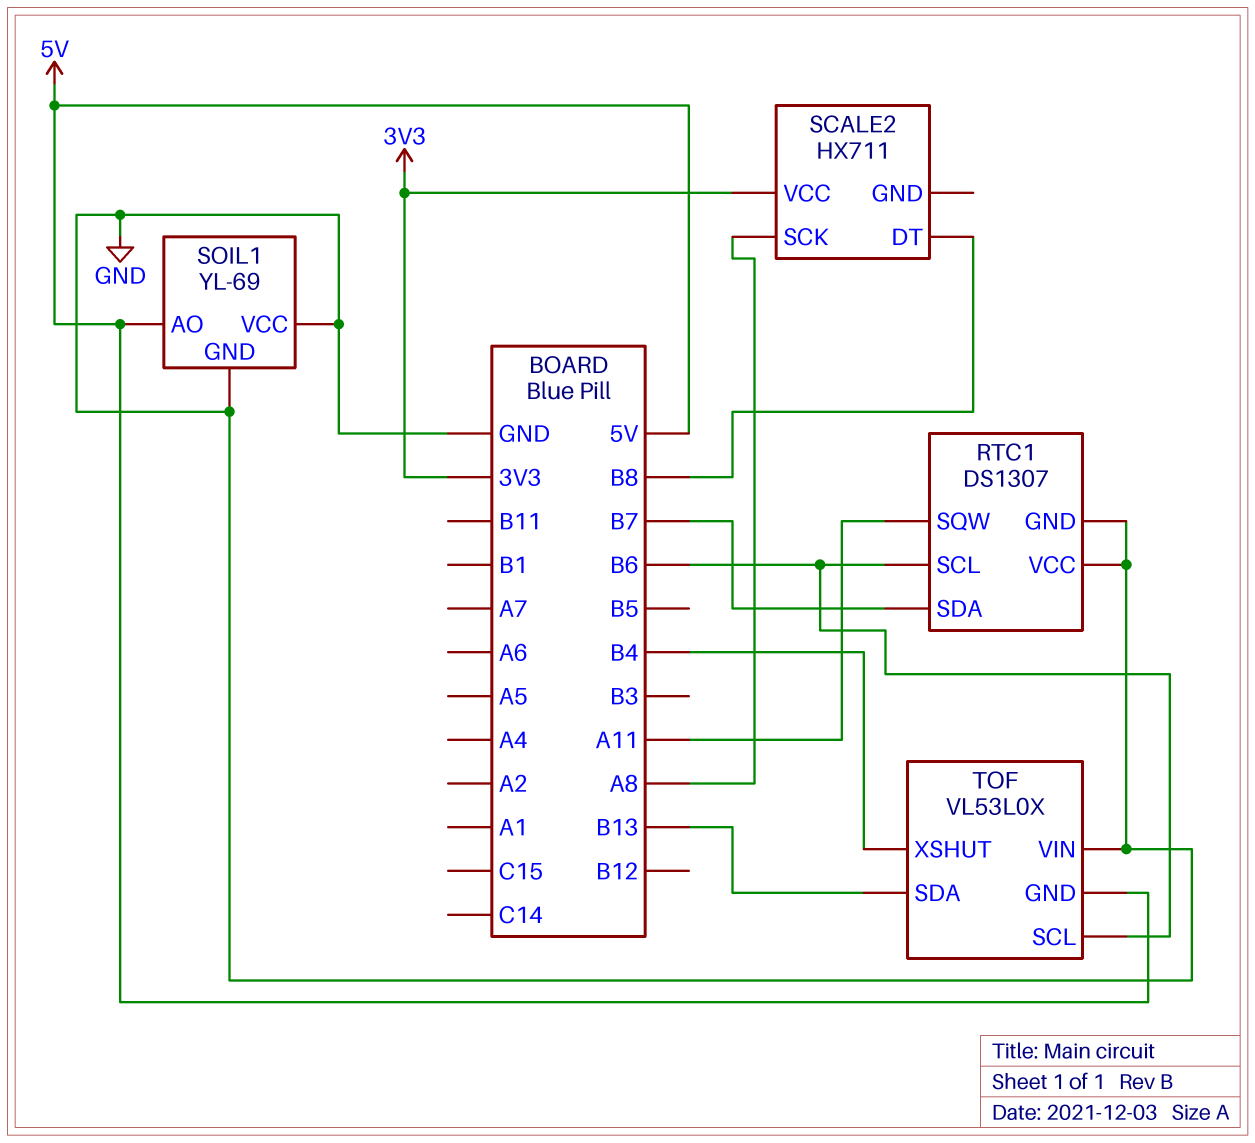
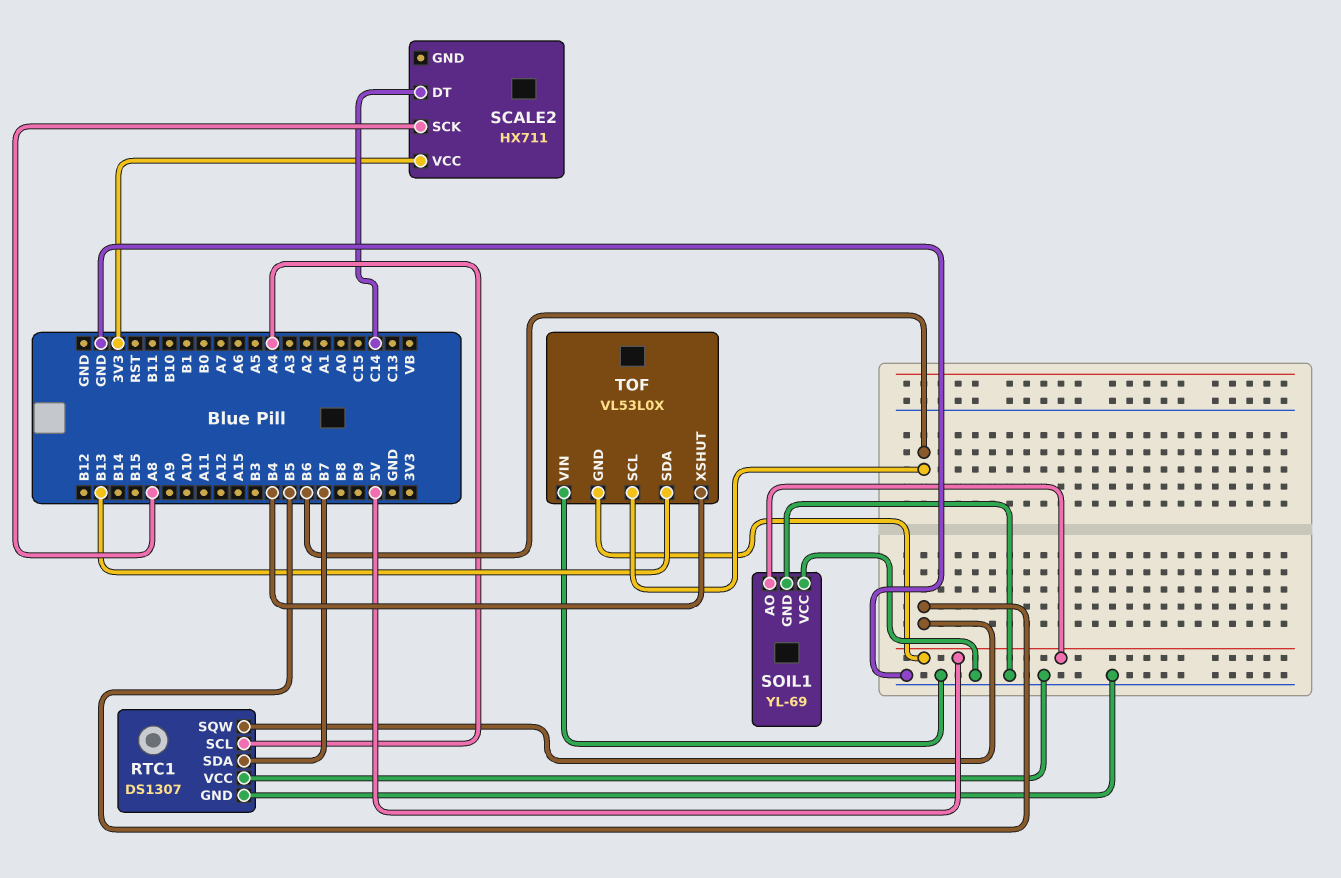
RTC1 pin SCL: B6 -> A4
RTC1 pin SQW: A11 -> B5
SCALE2 pin DT: B8 -> C14

